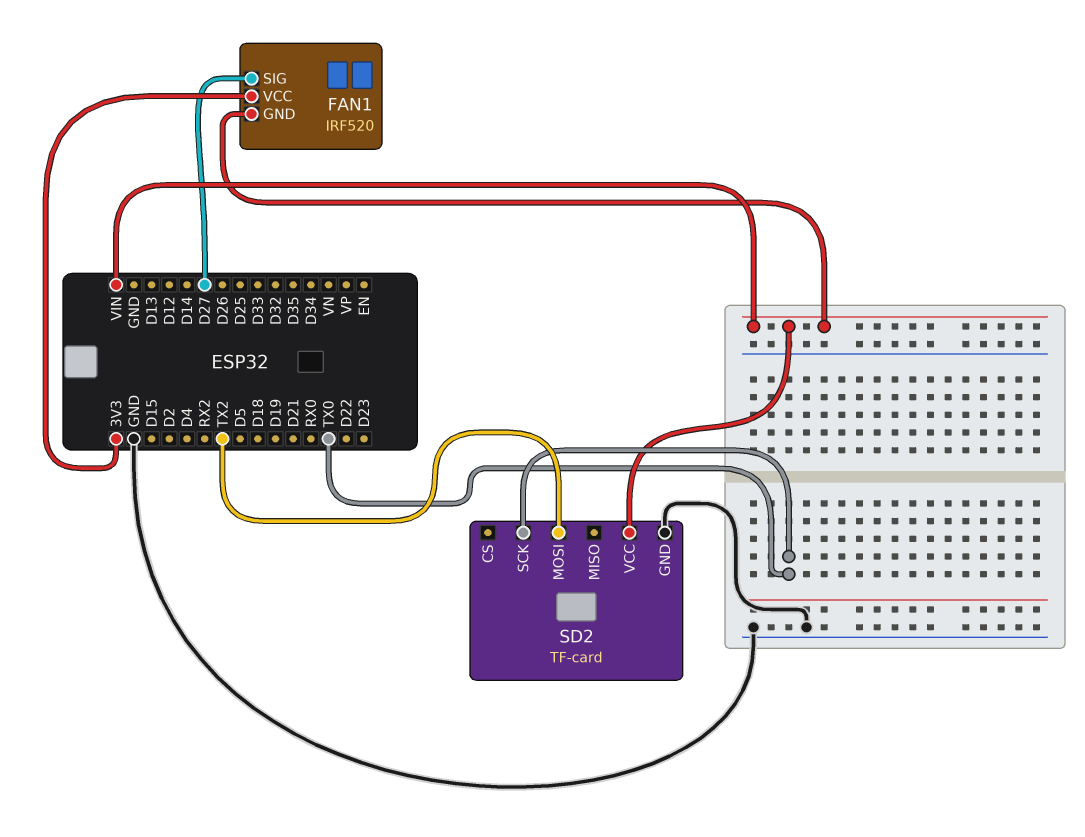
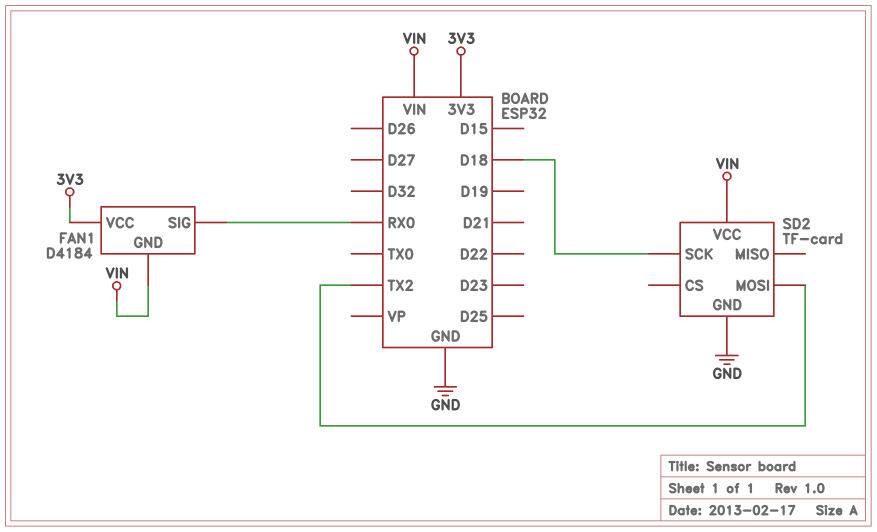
FAN1: IRF520 -> D4184
FAN1 pin SIG: D27 -> RX0
SD2 pin SCK: TX0 -> D18

